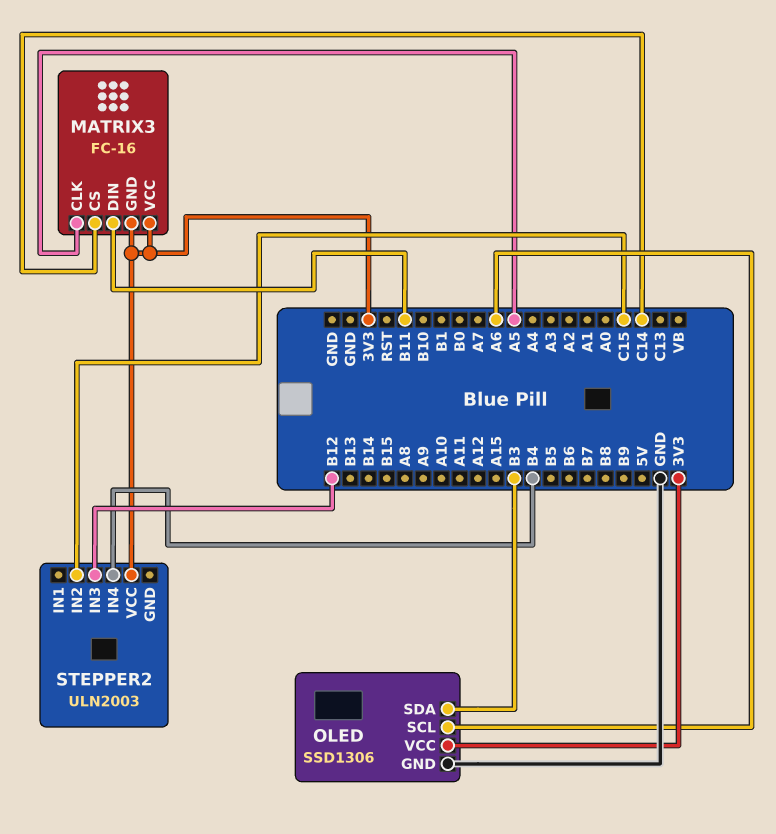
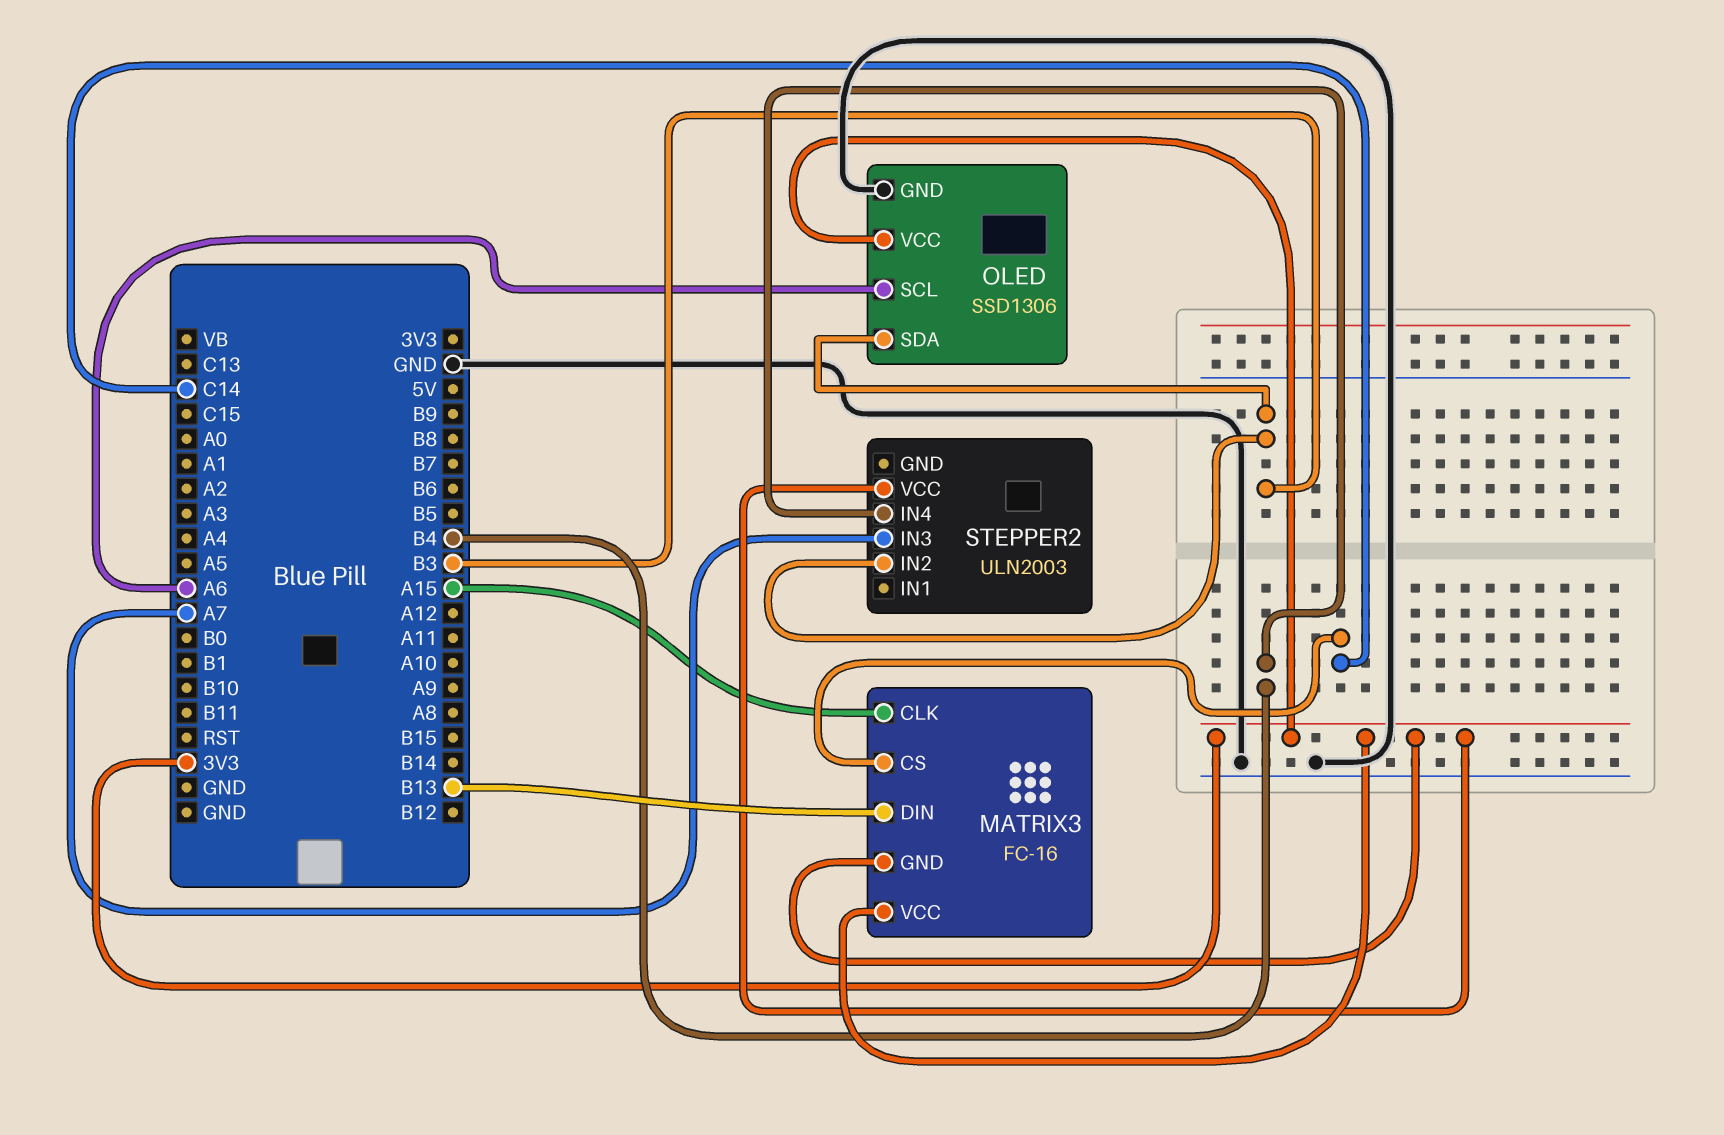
MATRIX3 pin CLK: A5 -> A15
MATRIX3 pin DIN: B11 -> B13
STEPPER2 pin IN2: C15 -> B3
STEPPER2 pin IN3: B12 -> A7

